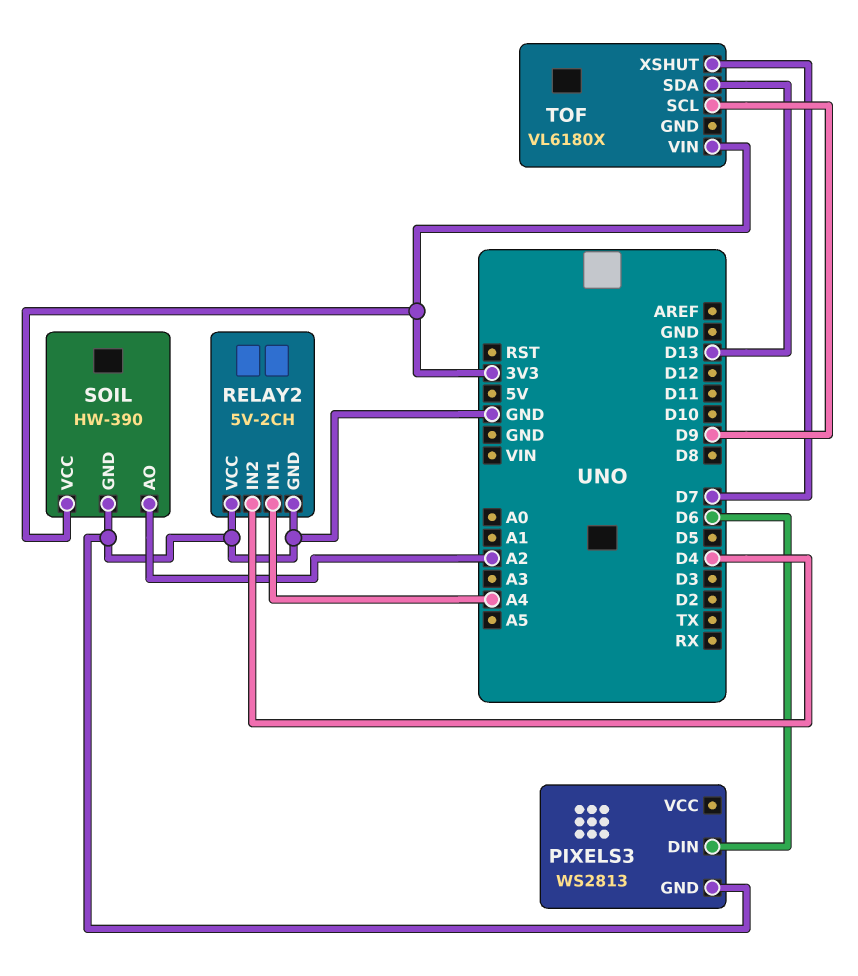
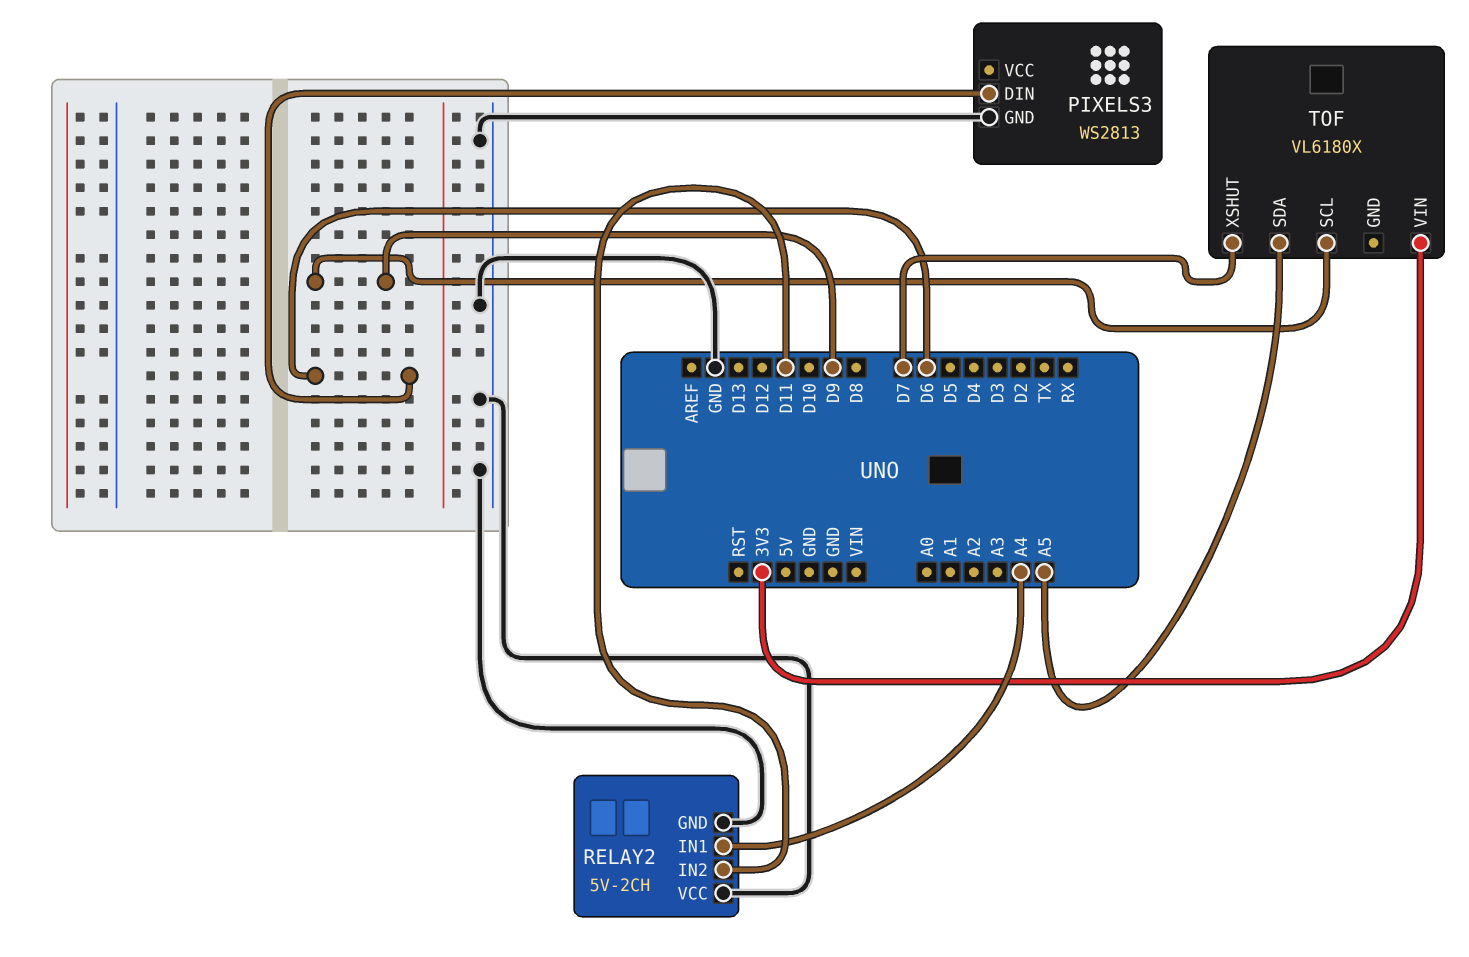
RELAY2 pin IN2: D4 -> D11
SOIL: HW-390 -> none
SOIL pin AO: A2 -> none
SOIL pin GND: GND -> none
SOIL pin VCC: 3V3 -> none
TOF pin SDA: D13 -> A5

